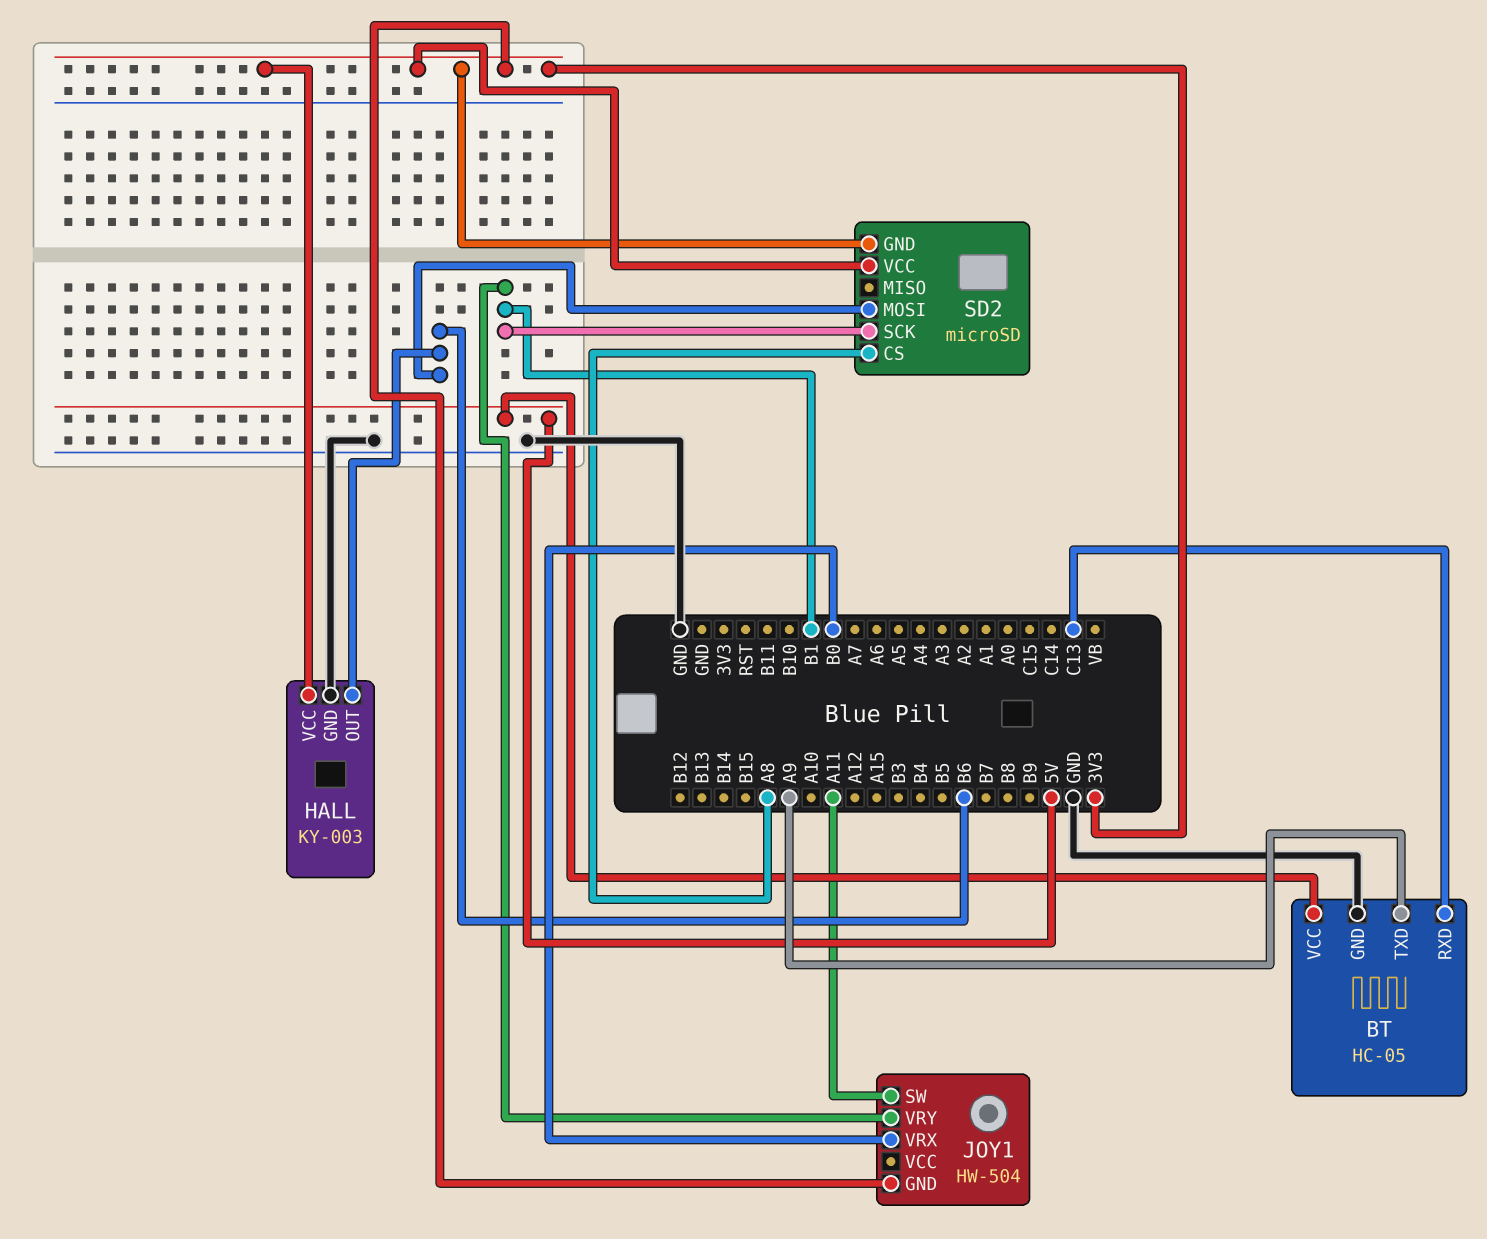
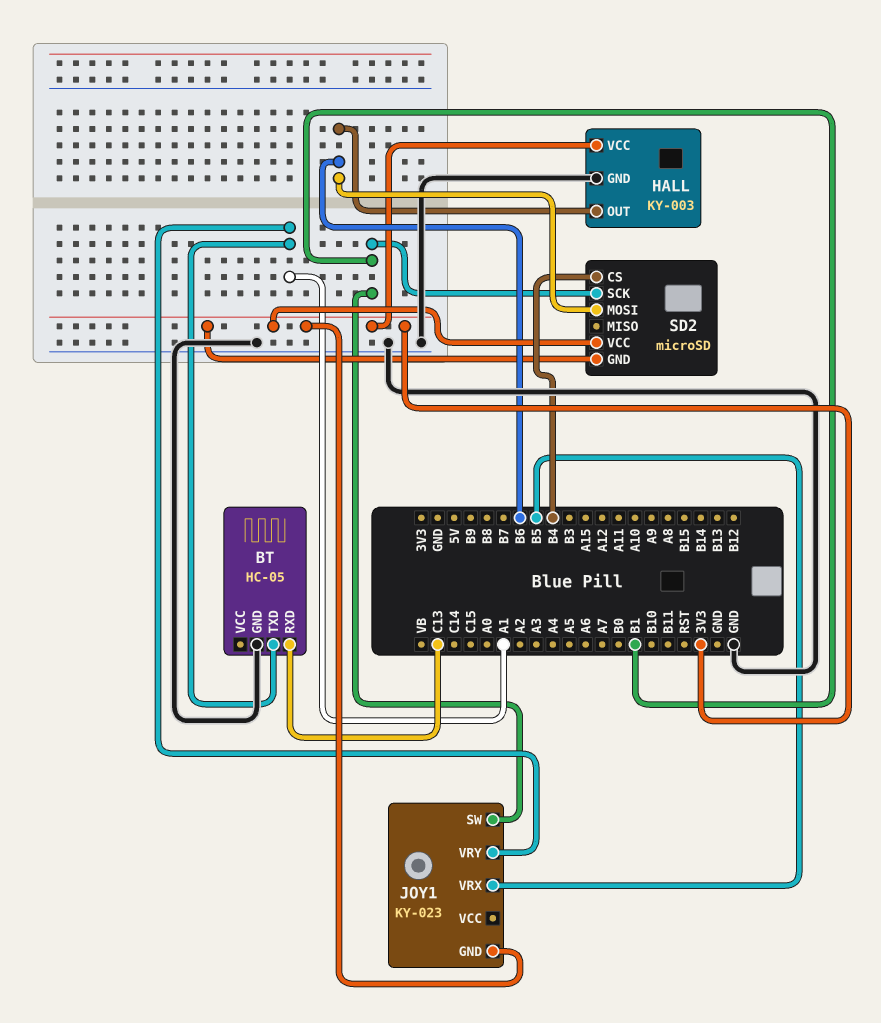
BT pin TXD: A9 -> A1
BT pin VCC: 5V -> none
JOY1: HW-504 -> KY-023
JOY1 pin SW: A11 -> B1
JOY1 pin VRX: B0 -> B5
JOY1 pin VRY: B1 -> A1
SD2 pin CS: A8 -> B4

